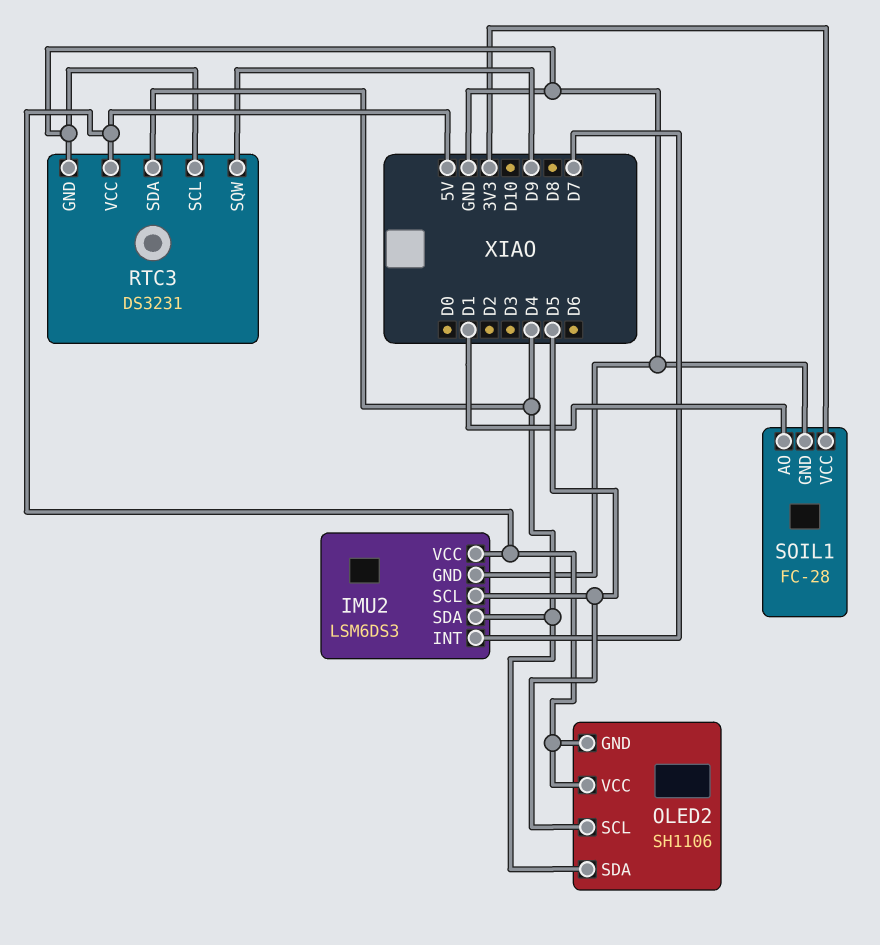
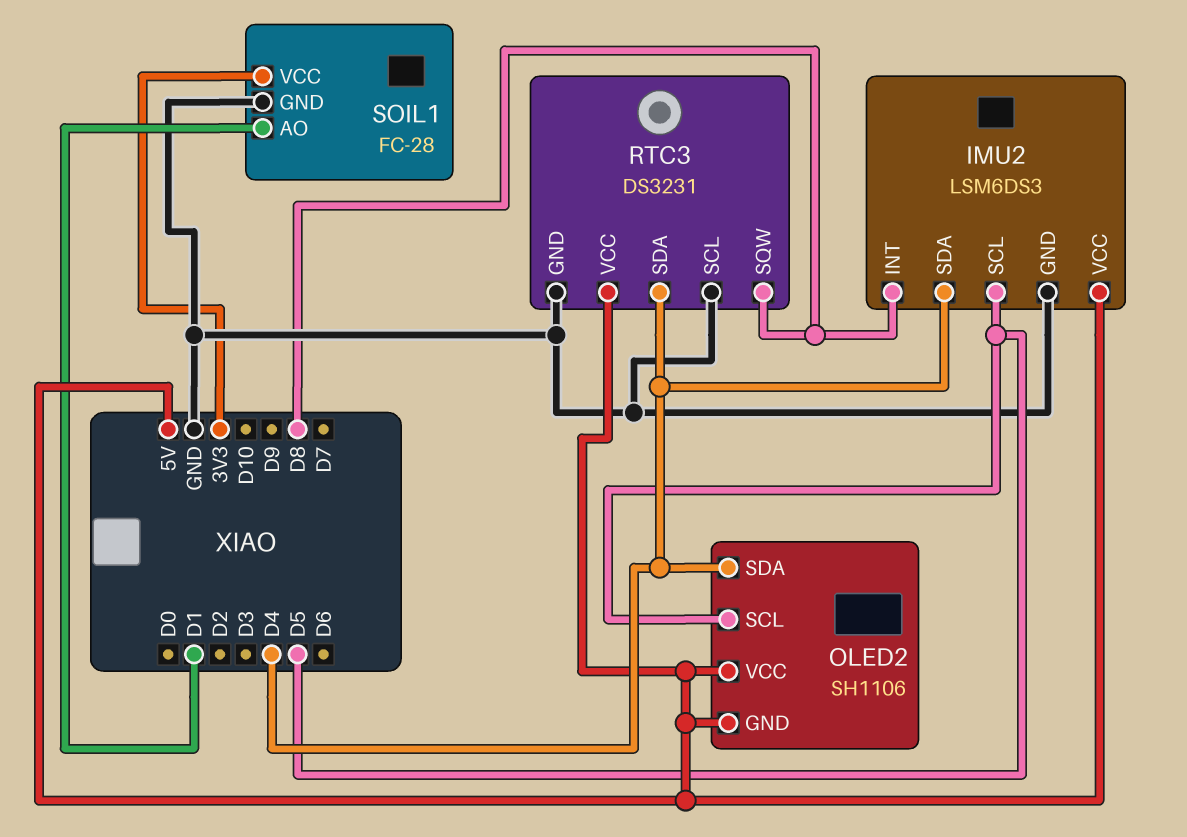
IMU2 pin INT: D7 -> D8
RTC3 pin SQW: D9 -> D8

